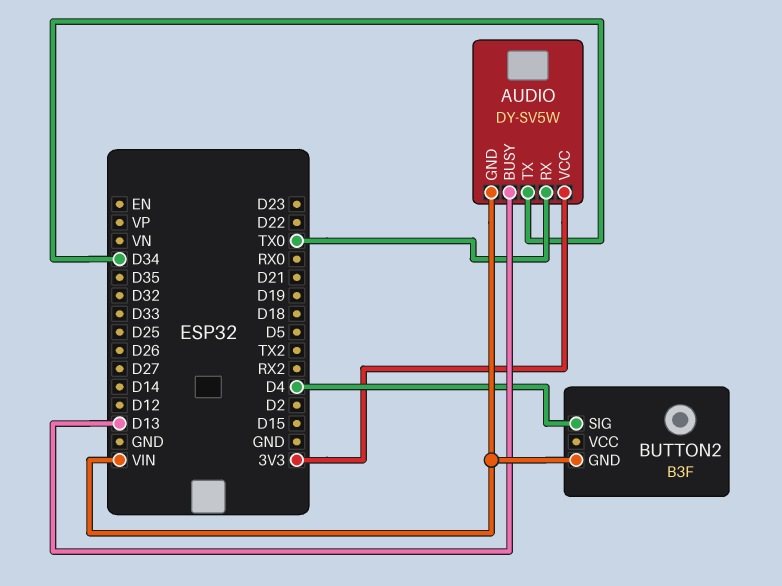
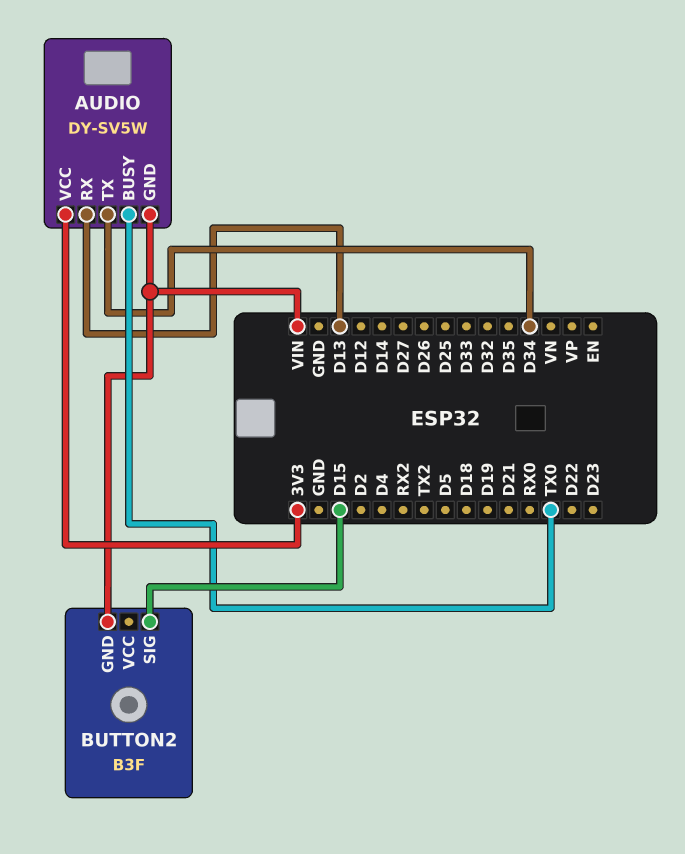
AUDIO pin BUSY: D13 -> TX0
AUDIO pin RX: TX0 -> D13
BUTTON2 pin SIG: D4 -> D15

